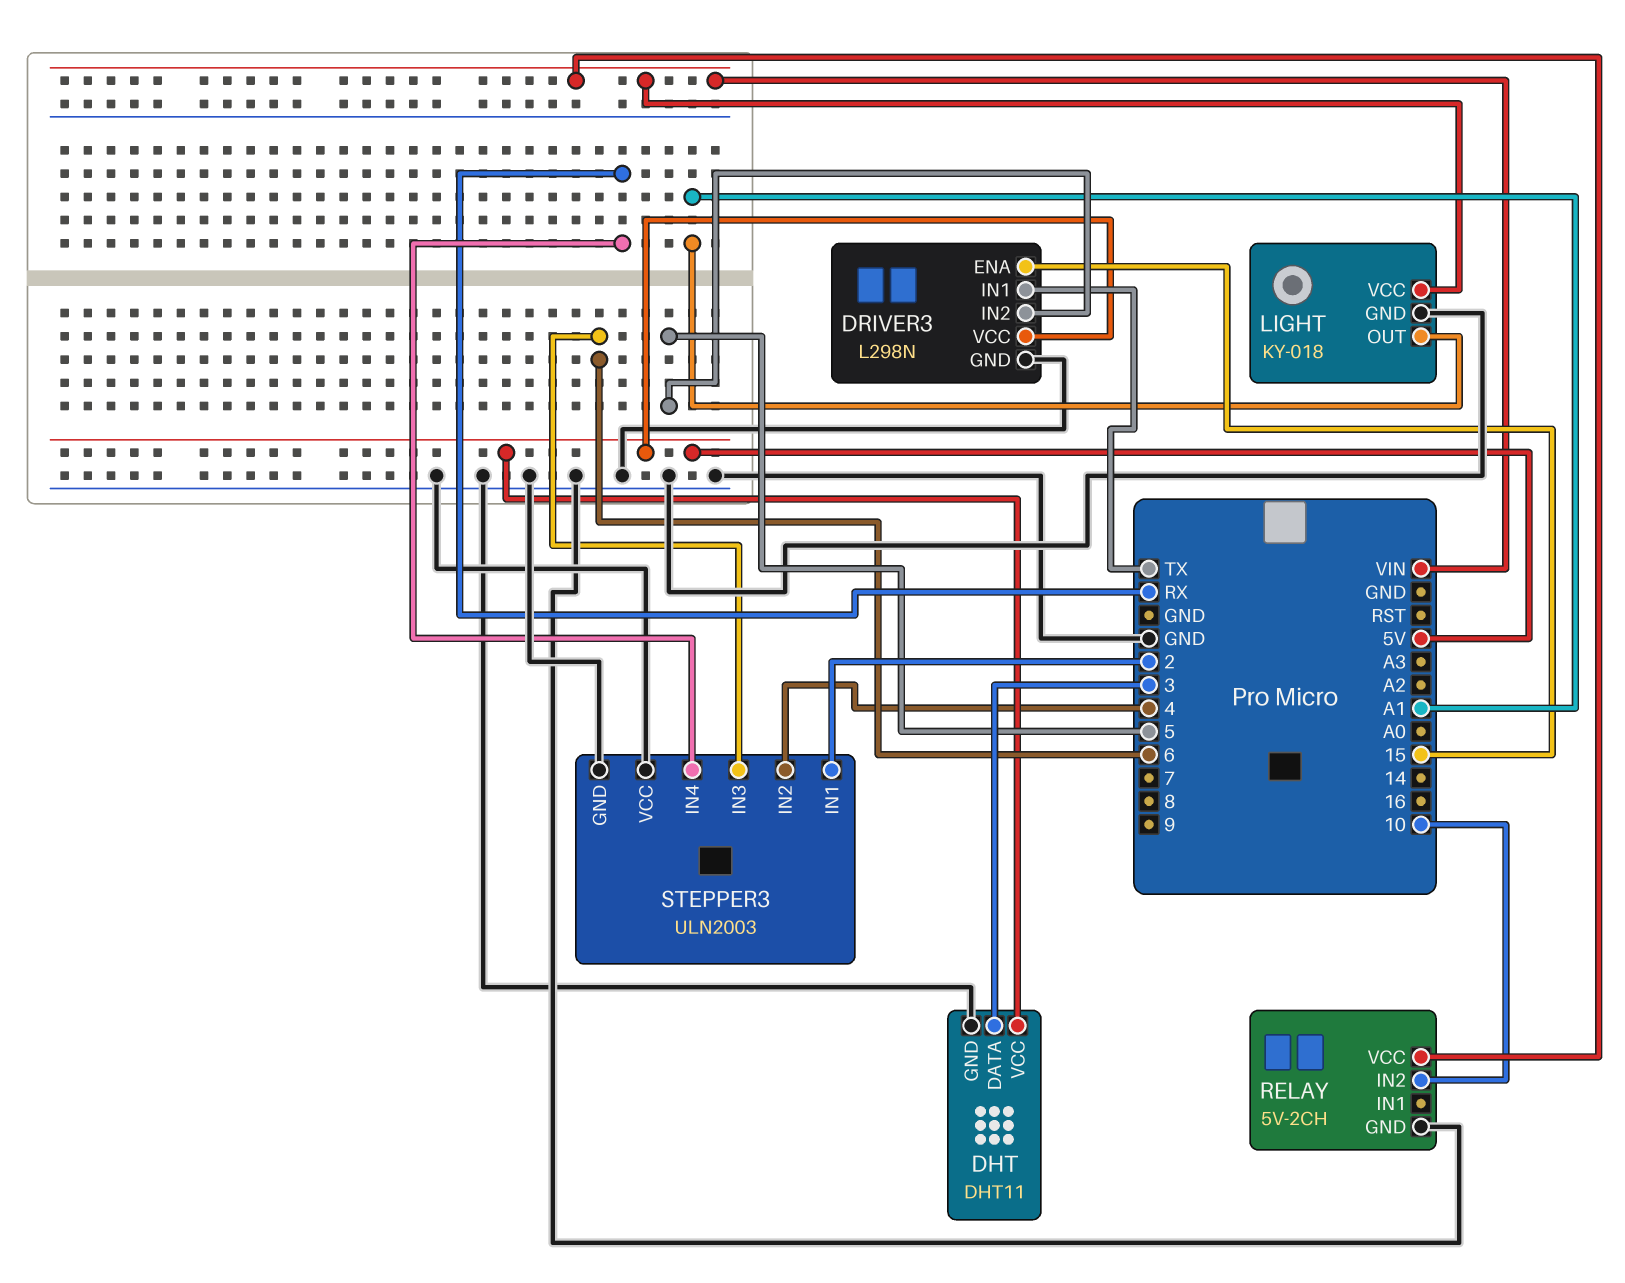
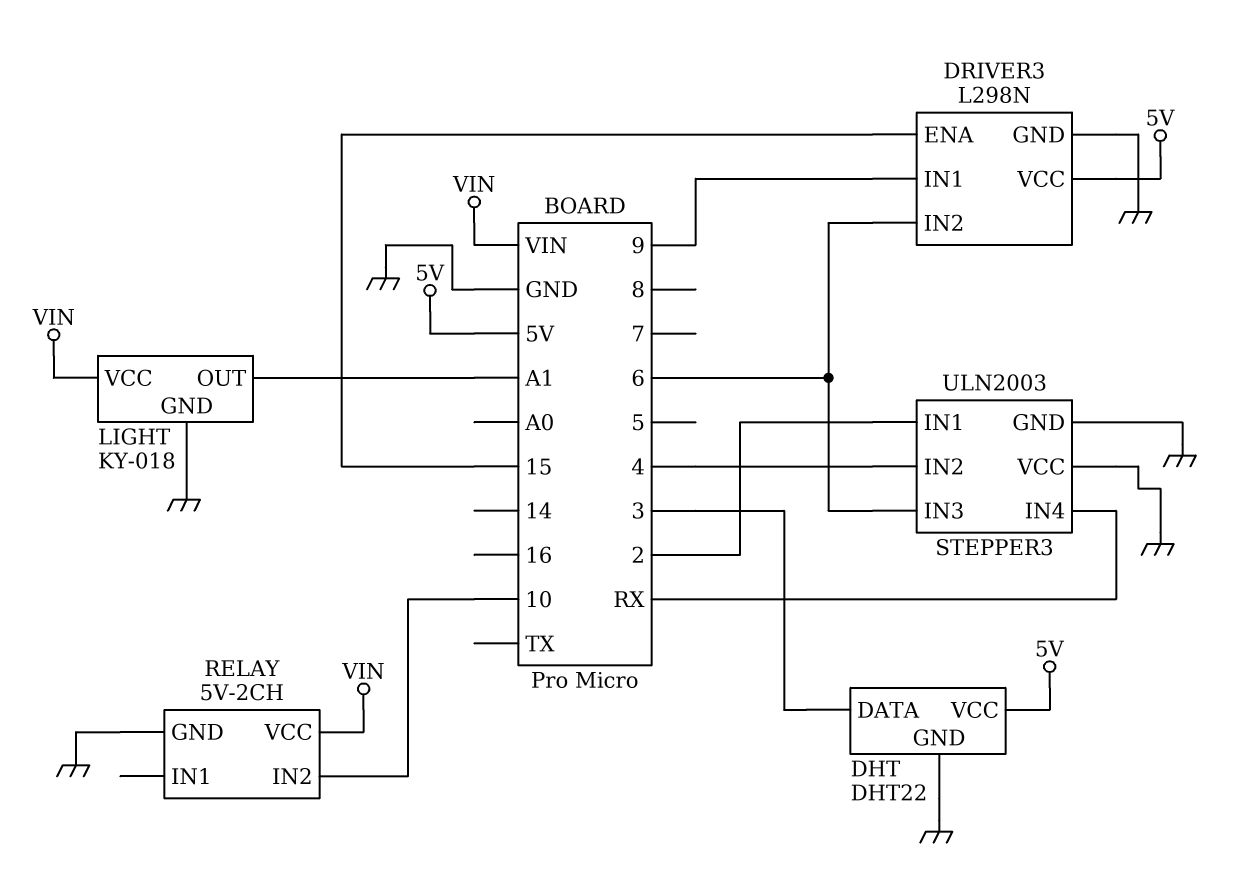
DHT: DHT11 -> DHT22
DRIVER3 pin IN1: TX -> 9
DRIVER3 pin IN2: 5 -> 6

